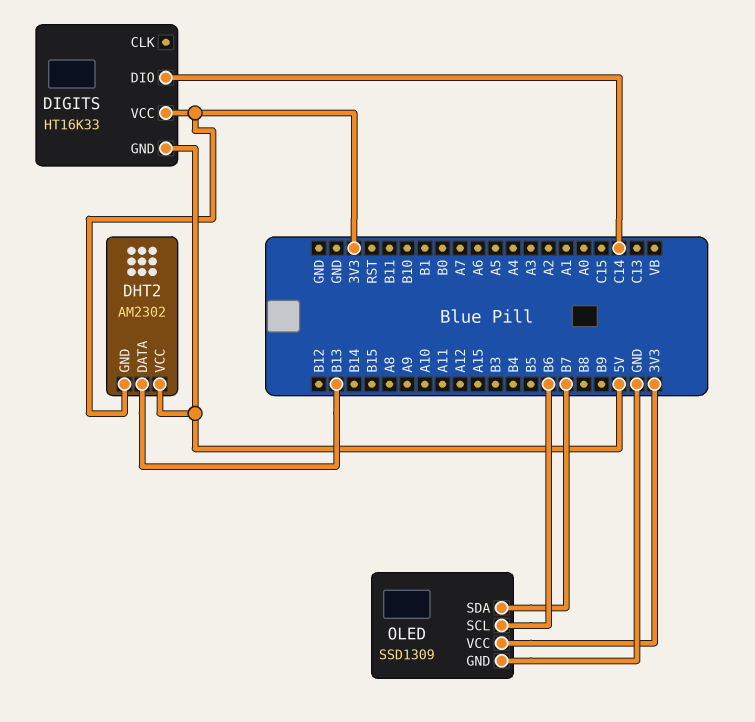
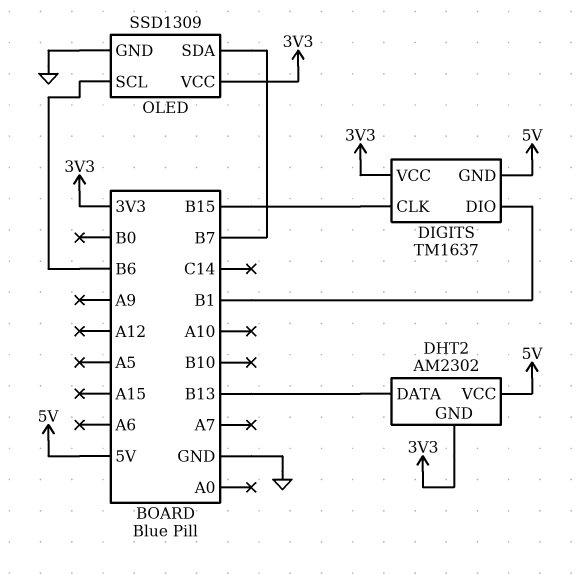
DIGITS: HT16K33 -> TM1637
DIGITS pin CLK: none -> B15
DIGITS pin DIO: C14 -> B1

